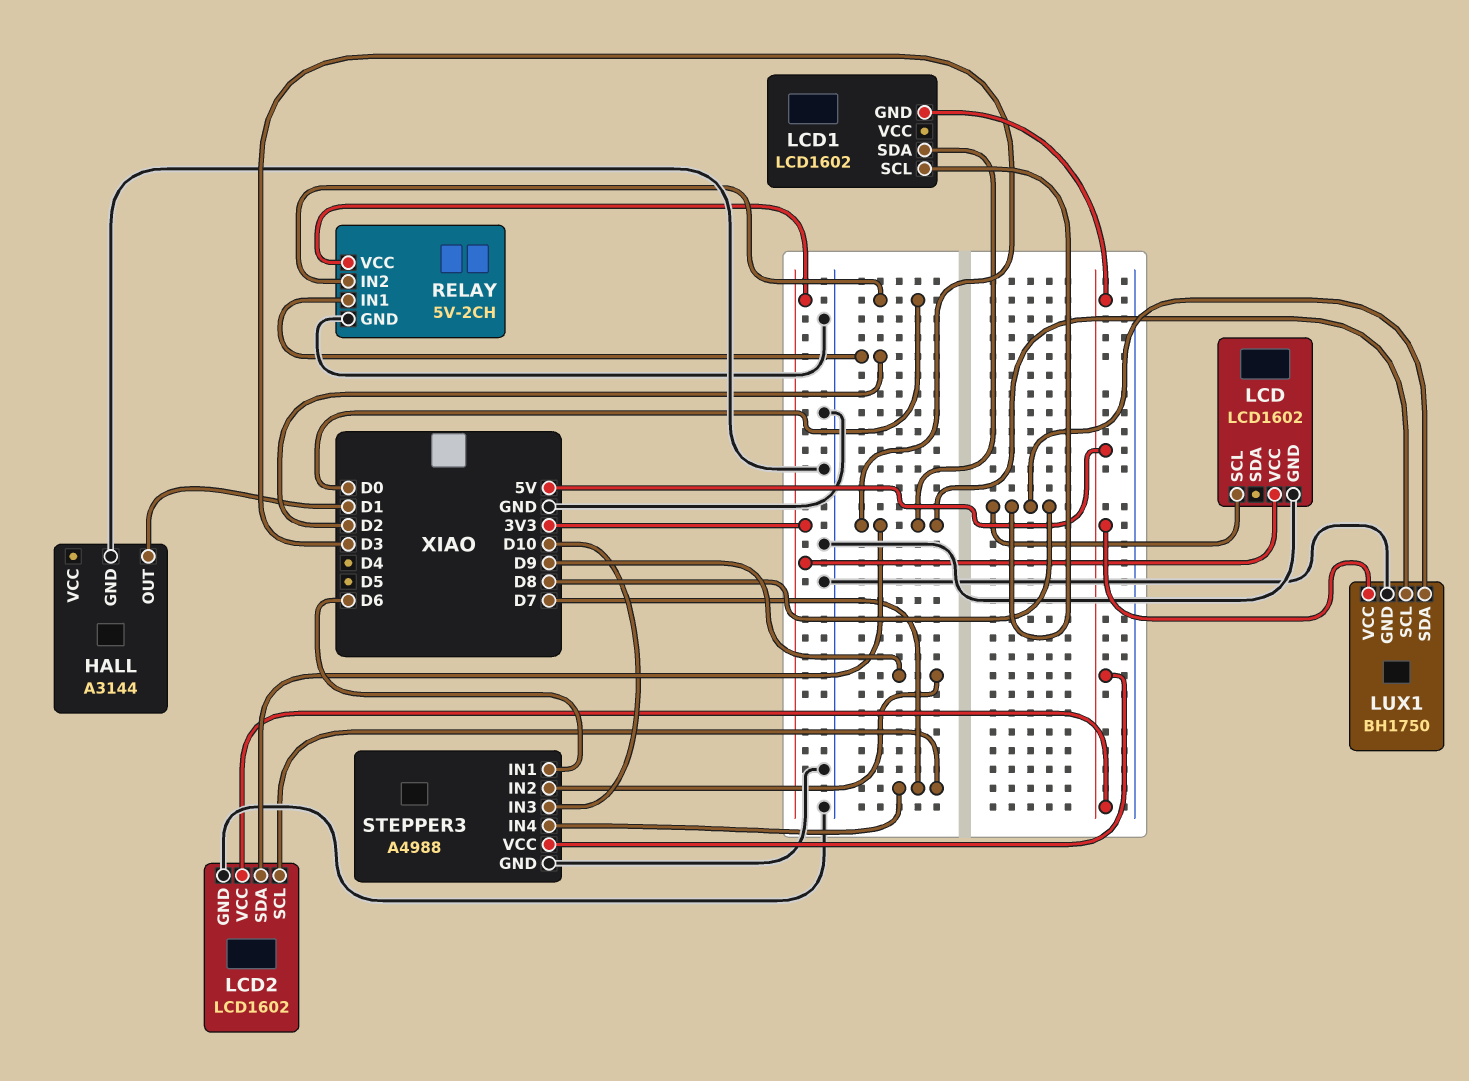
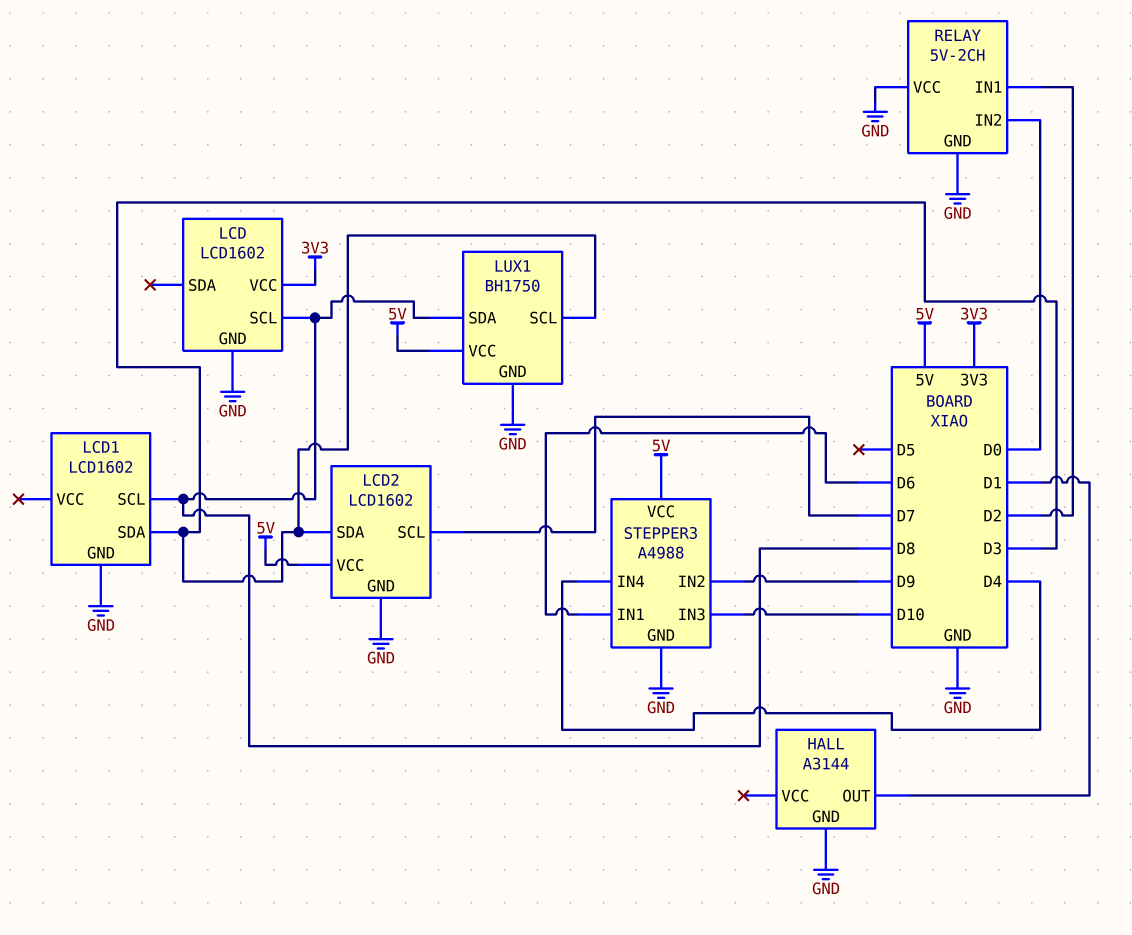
LCD1 pin GND: 5V -> GND
RELAY pin VCC: 3V3 -> GND
STEPPER3 pin IN4: D7 -> D4

